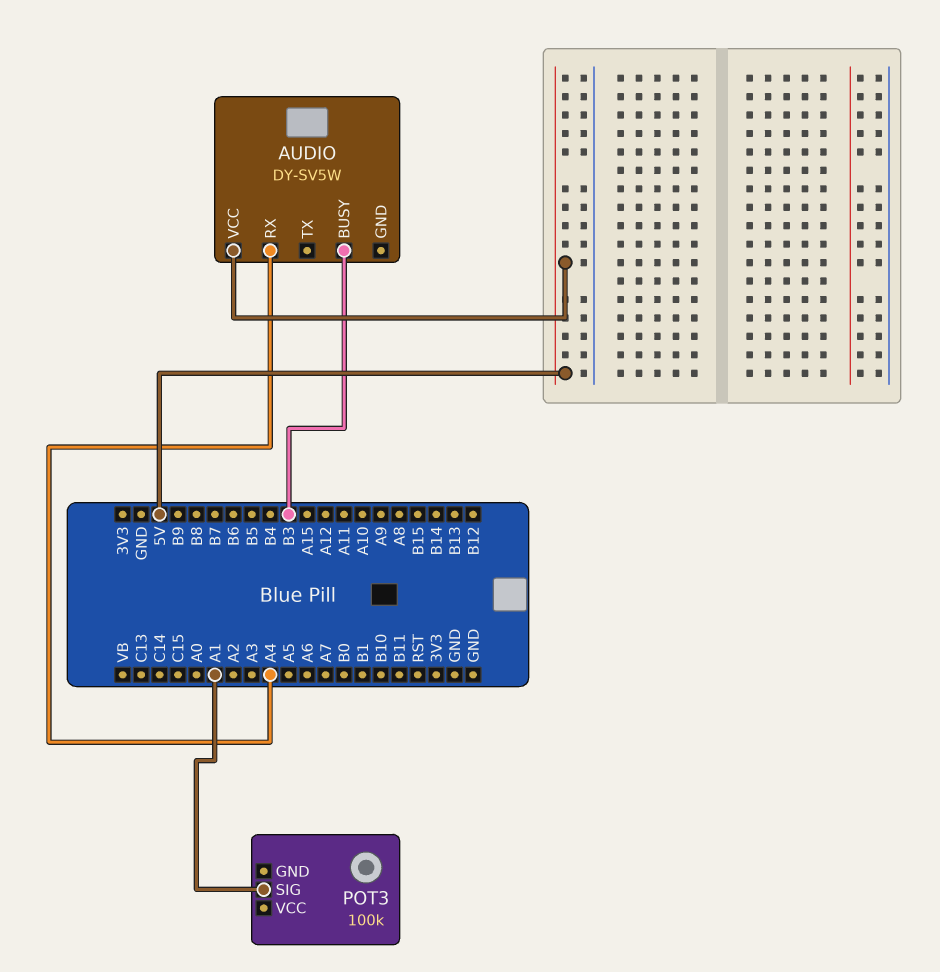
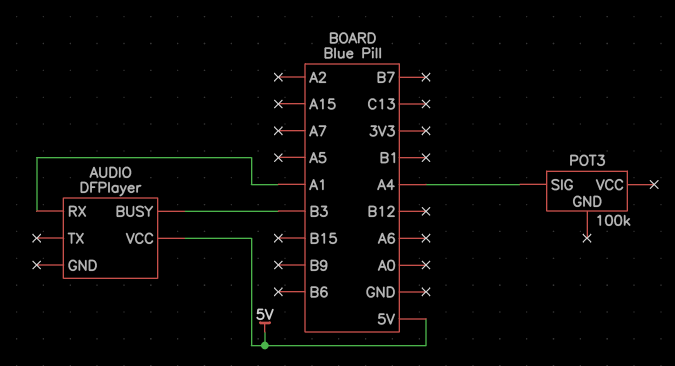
AUDIO: DY-SV5W -> DFPlayer
AUDIO pin RX: A4 -> A1
POT3 pin SIG: A1 -> A4

